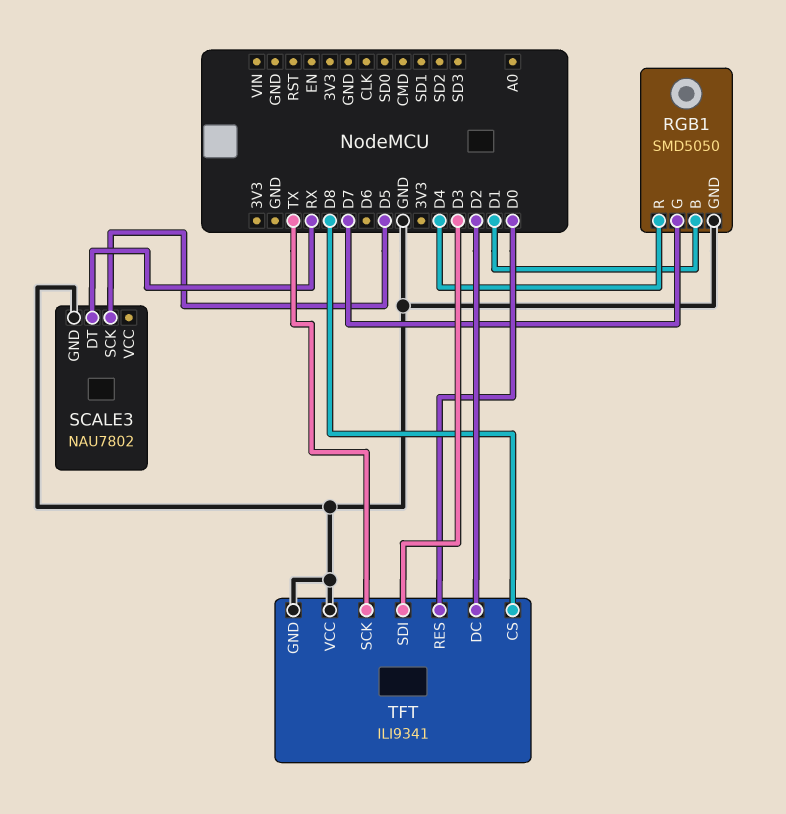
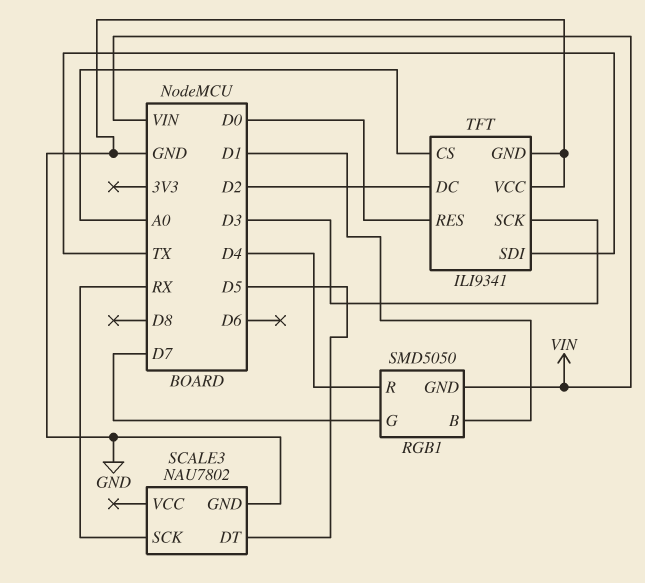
RGB1 pin GND: GND -> VIN
SCALE3 pin DT: RX -> D5
SCALE3 pin SCK: D5 -> RX
TFT pin CS: D8 -> A0
TFT pin SCK: TX -> D3
TFT pin SDI: D3 -> TX

